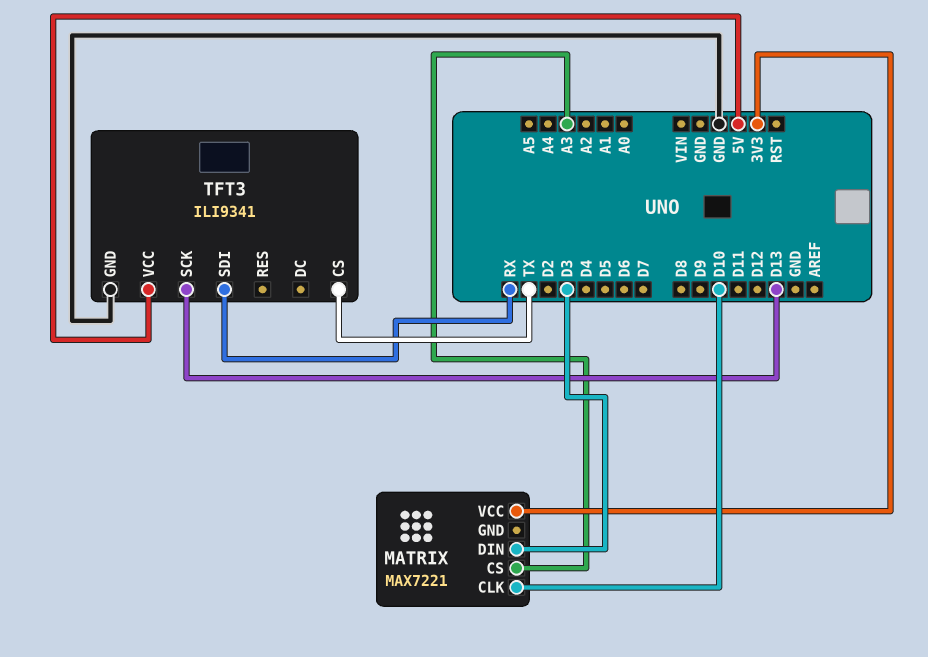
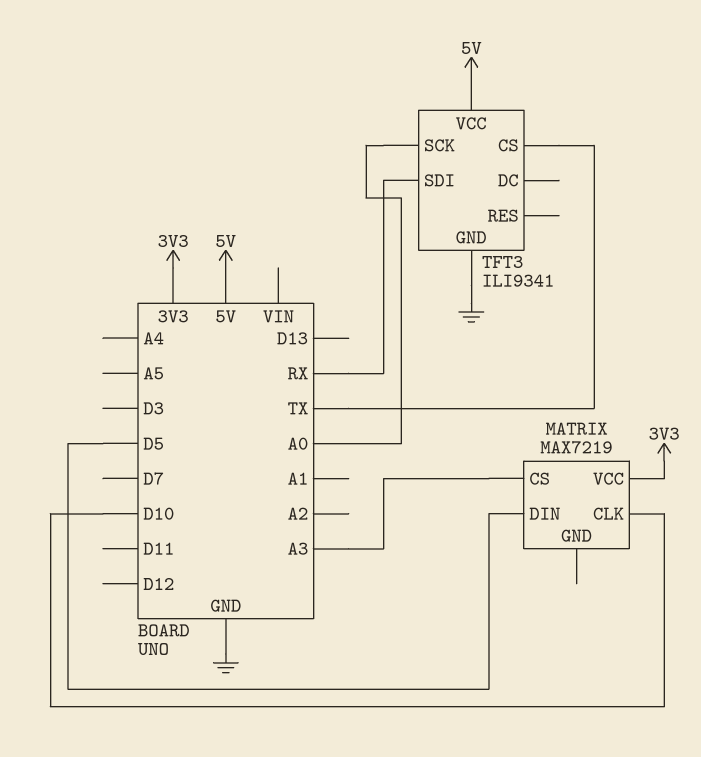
MATRIX: MAX7221 -> MAX7219
MATRIX pin DIN: D3 -> D5
TFT3 pin SCK: D13 -> A0

